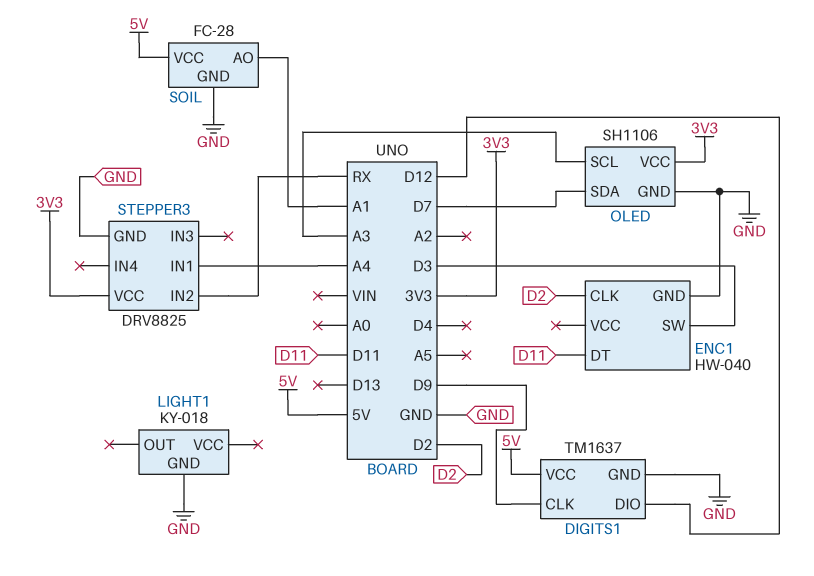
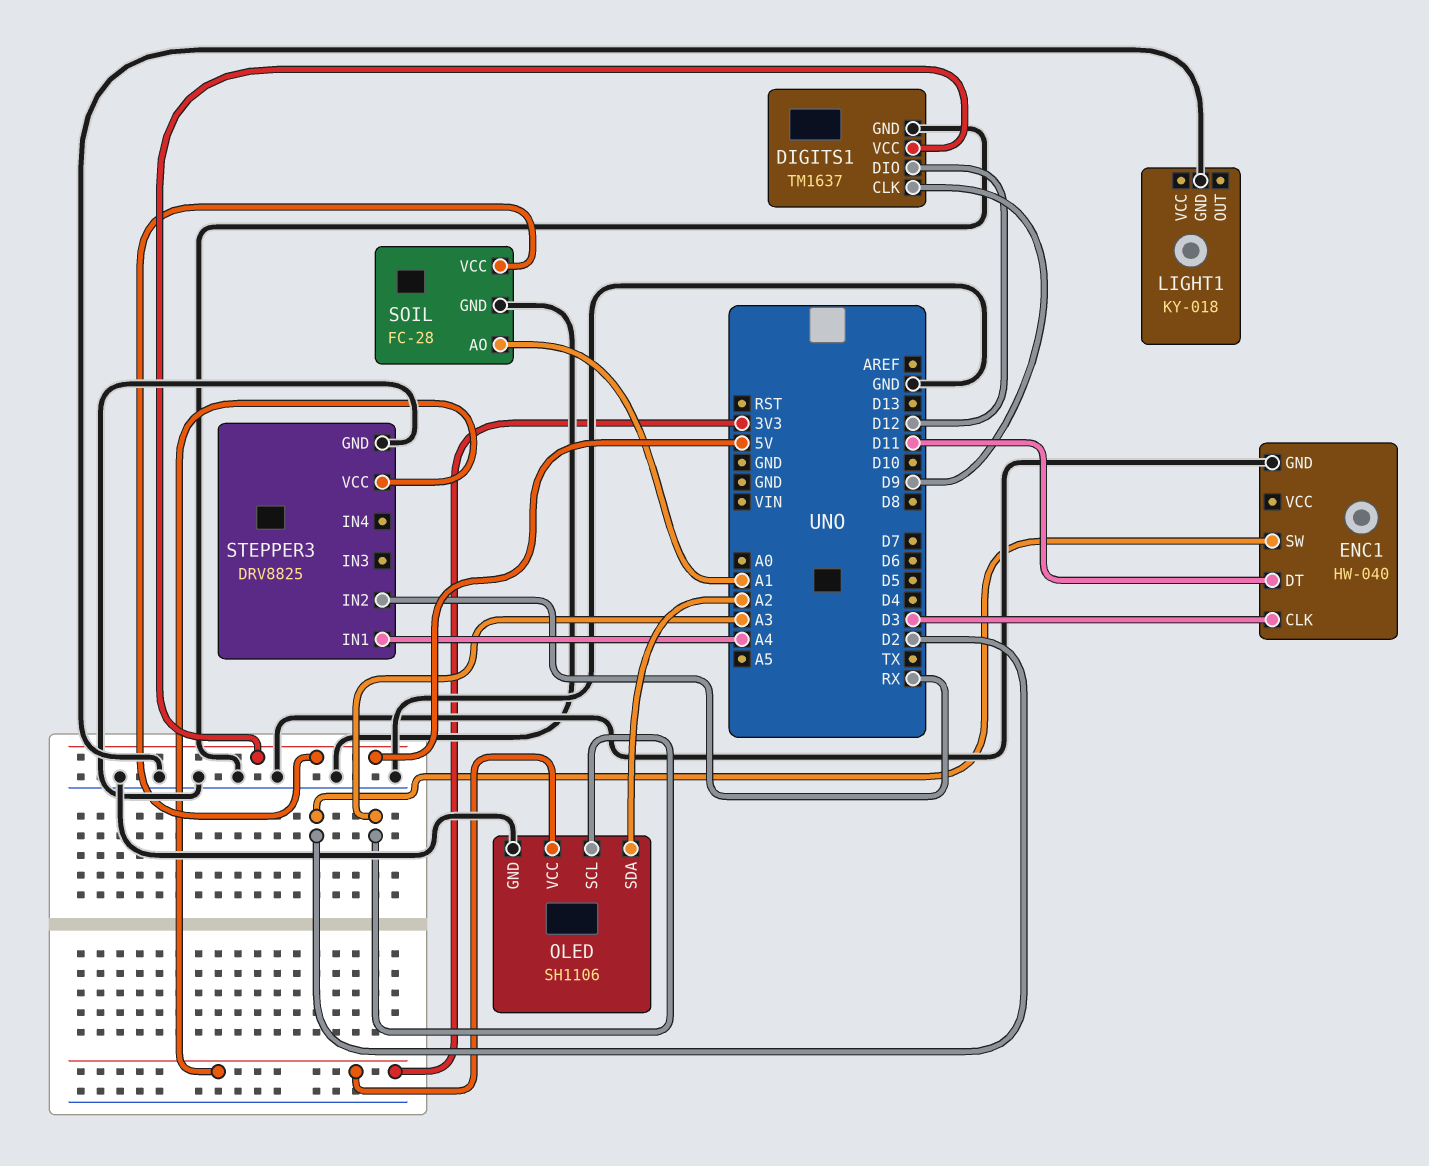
ENC1 pin CLK: D2 -> D3
ENC1 pin SW: D3 -> D2
OLED pin SDA: D7 -> A2

